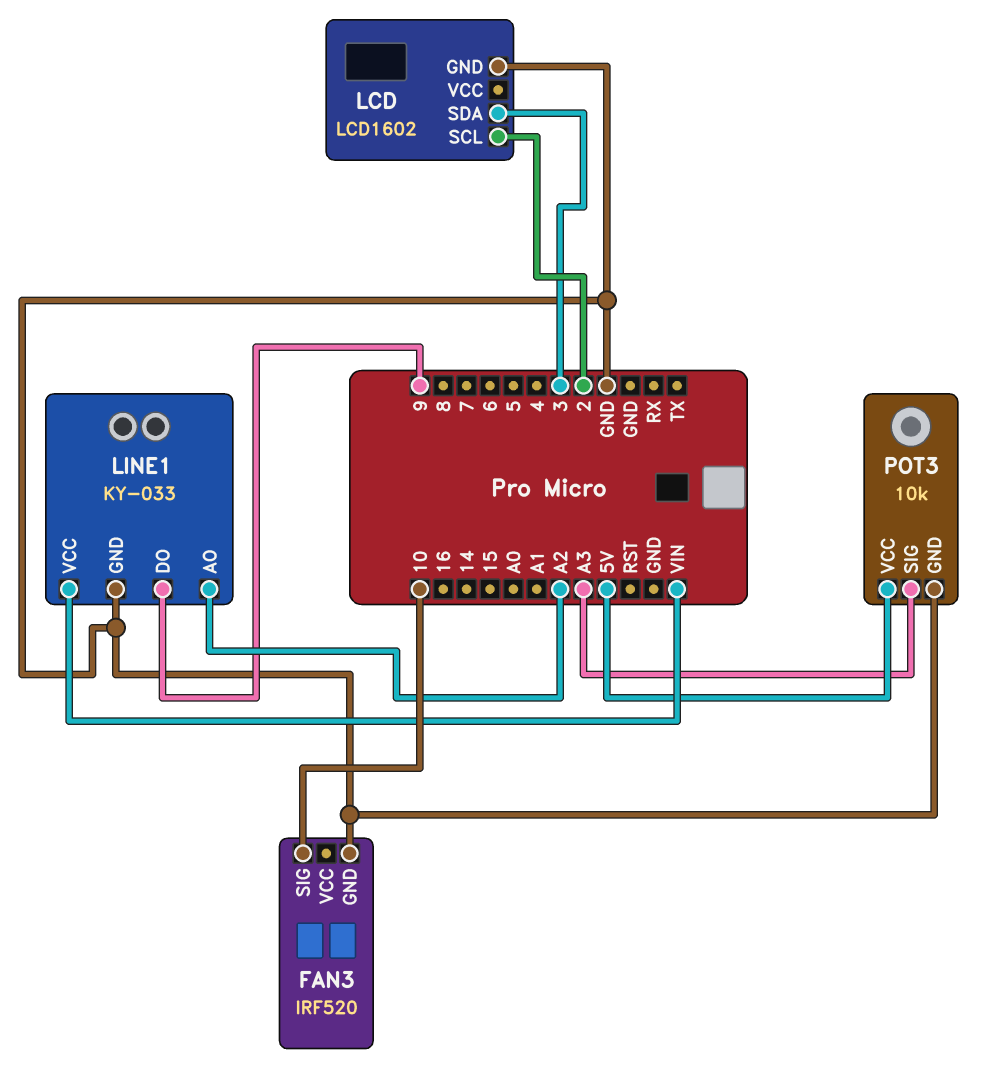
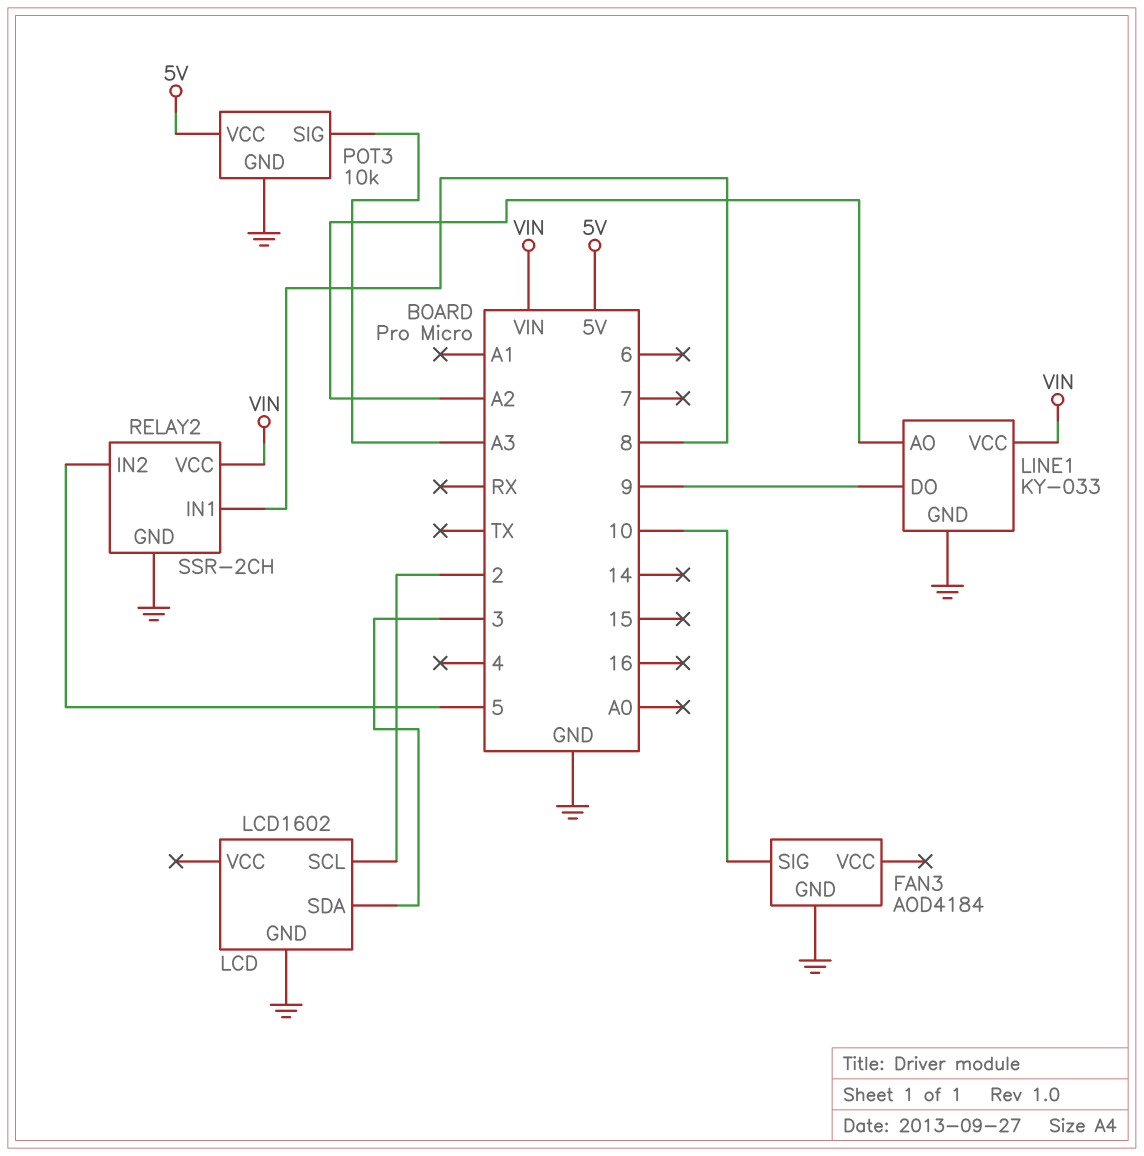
FAN3: IRF520 -> AOD4184
RELAY2: none -> SSR-2CH
RELAY2 pin GND: none -> GND
RELAY2 pin IN1: none -> 8
RELAY2 pin IN2: none -> 5
RELAY2 pin VCC: none -> VIN

